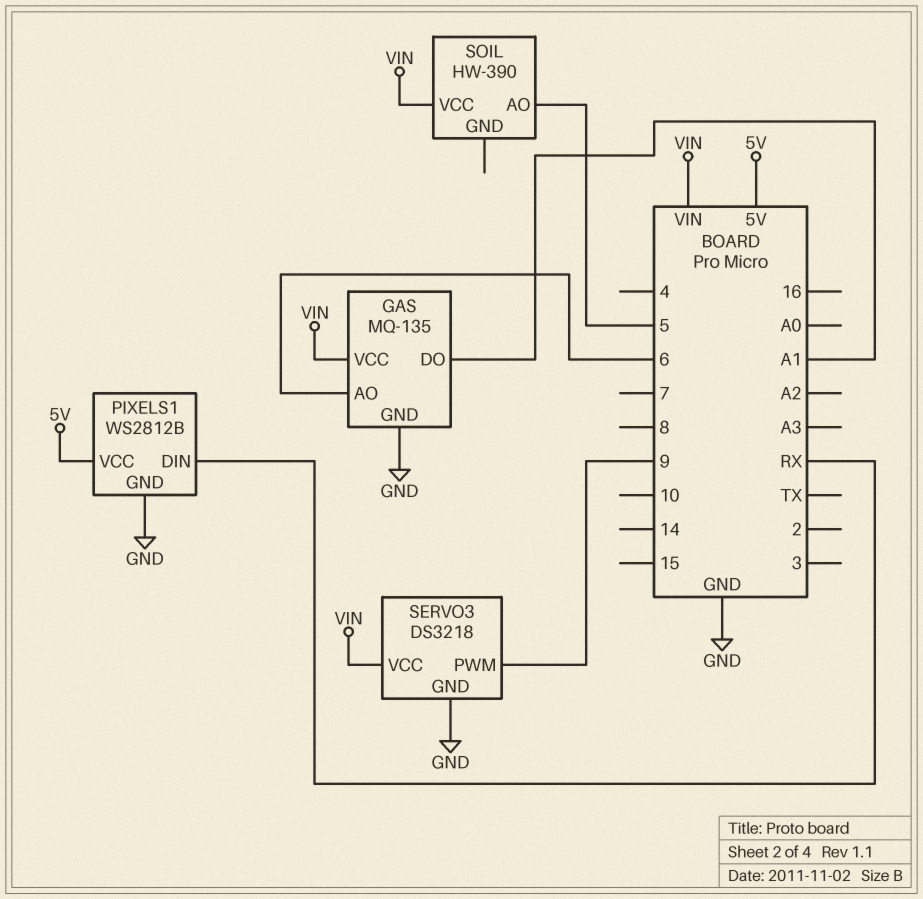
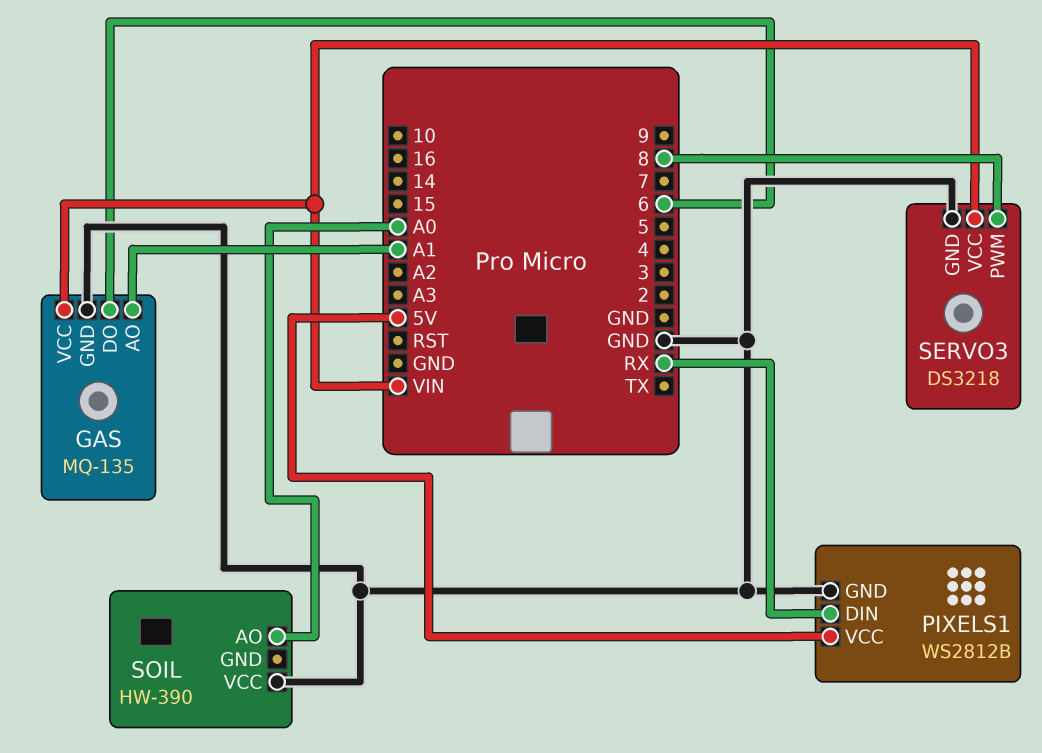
GAS pin AO: 6 -> A1
GAS pin DO: A1 -> 6
SERVO3 pin PWM: 9 -> 8
SOIL pin AO: 5 -> A0
SOIL pin VCC: VIN -> GND

